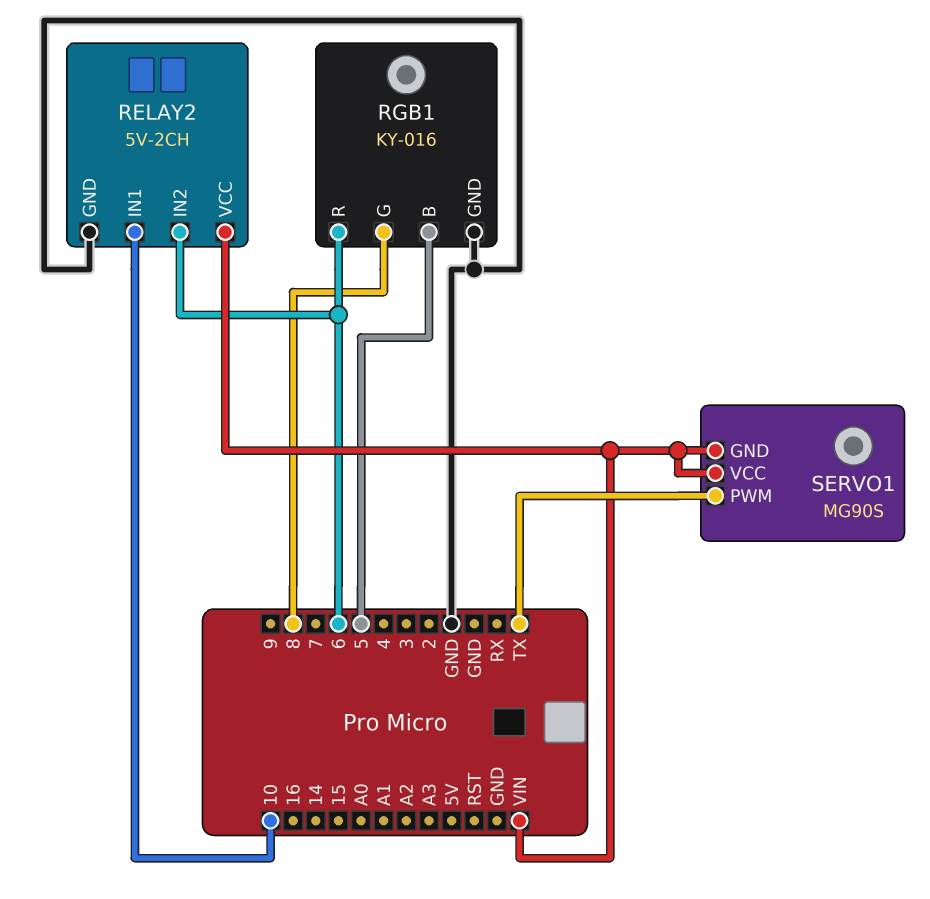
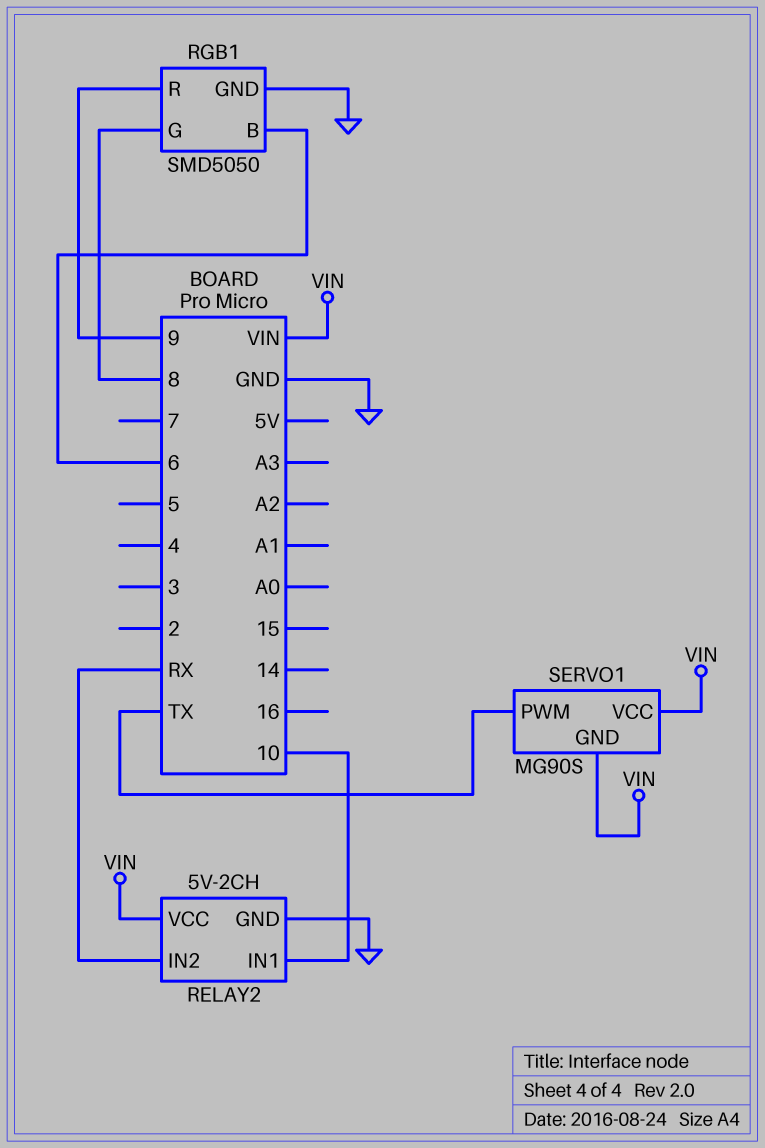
RELAY2 pin IN2: 6 -> RX
RGB1: KY-016 -> SMD5050
RGB1 pin B: 5 -> 6
RGB1 pin R: 6 -> 9

